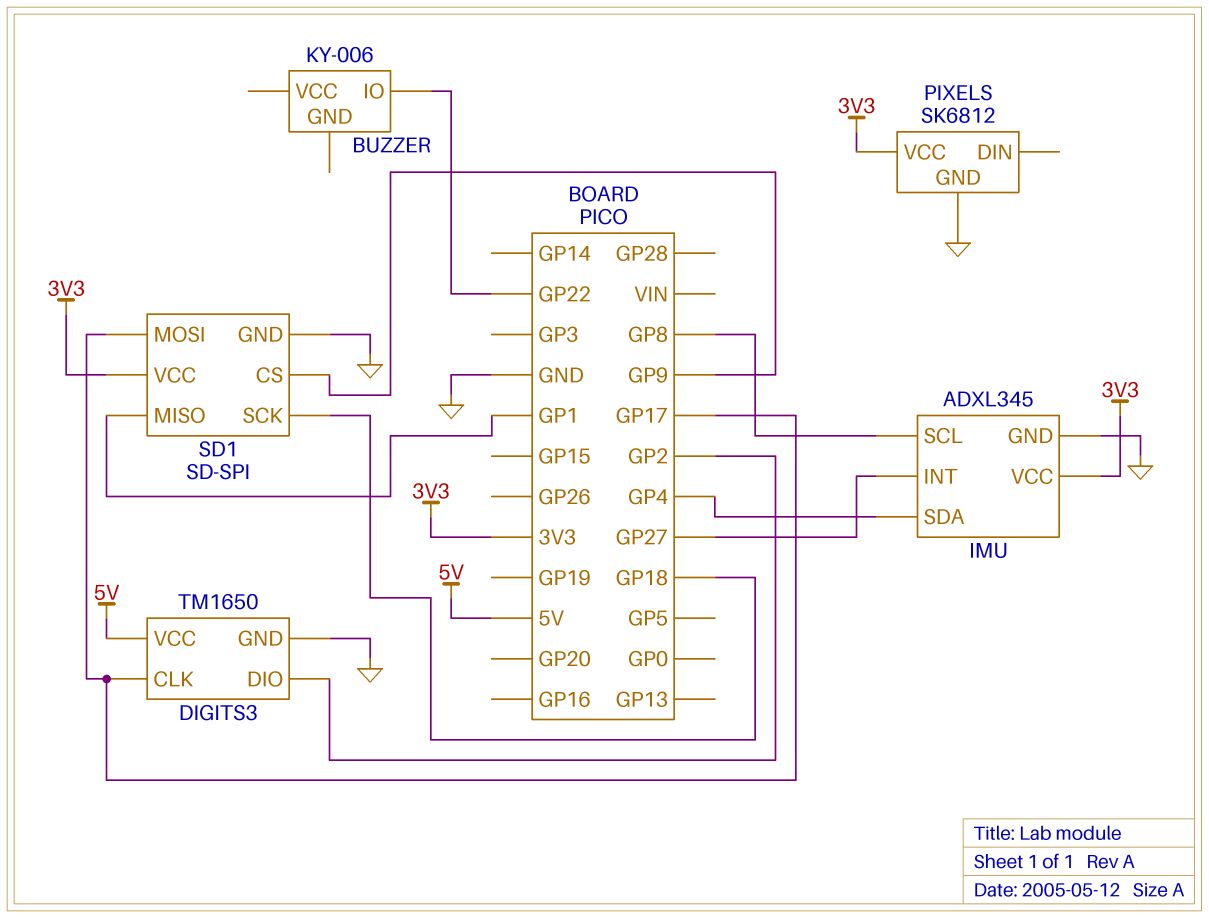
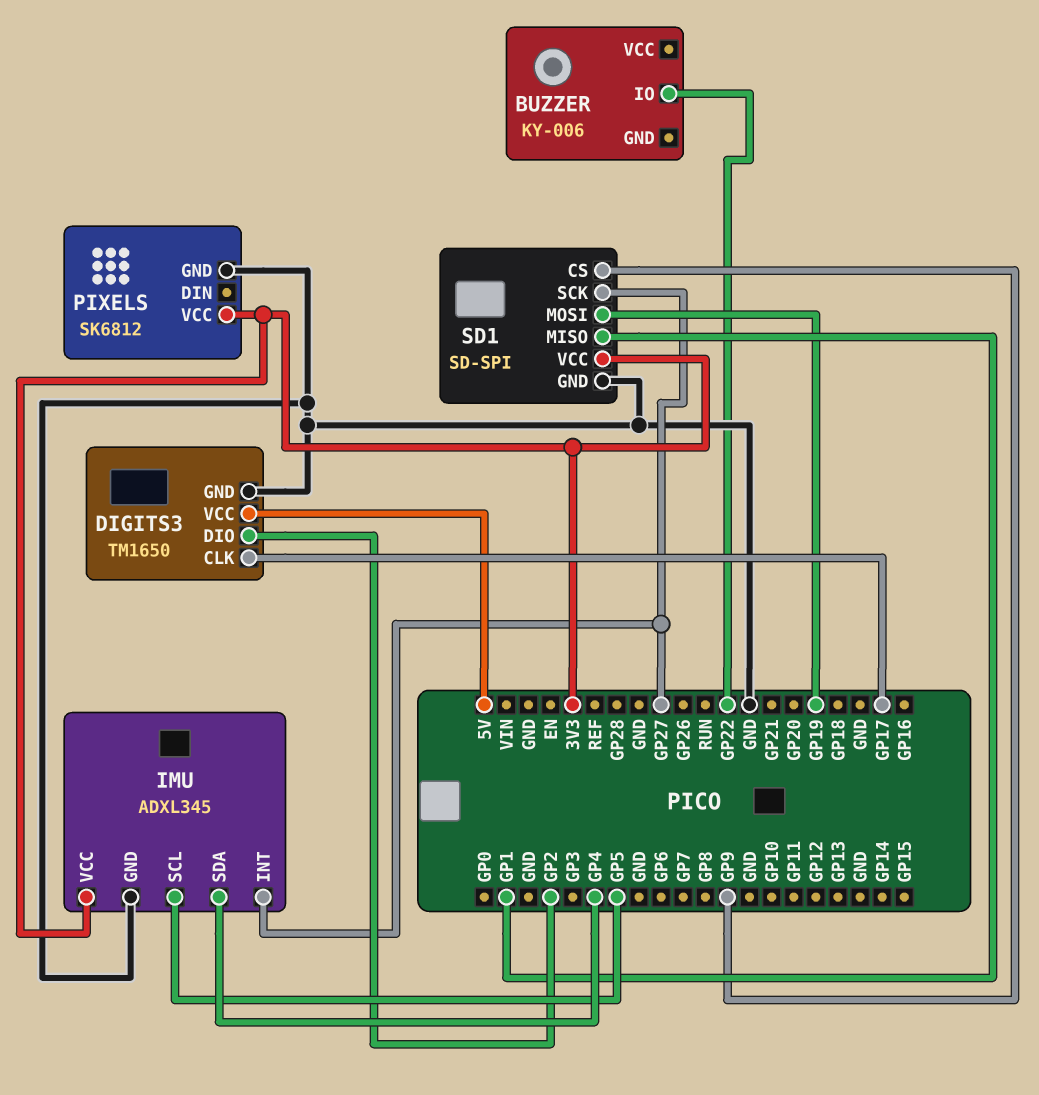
IMU pin SCL: GP8 -> GP5
SD1 pin MOSI: GP17 -> GP19
SD1 pin SCK: GP18 -> GP27

